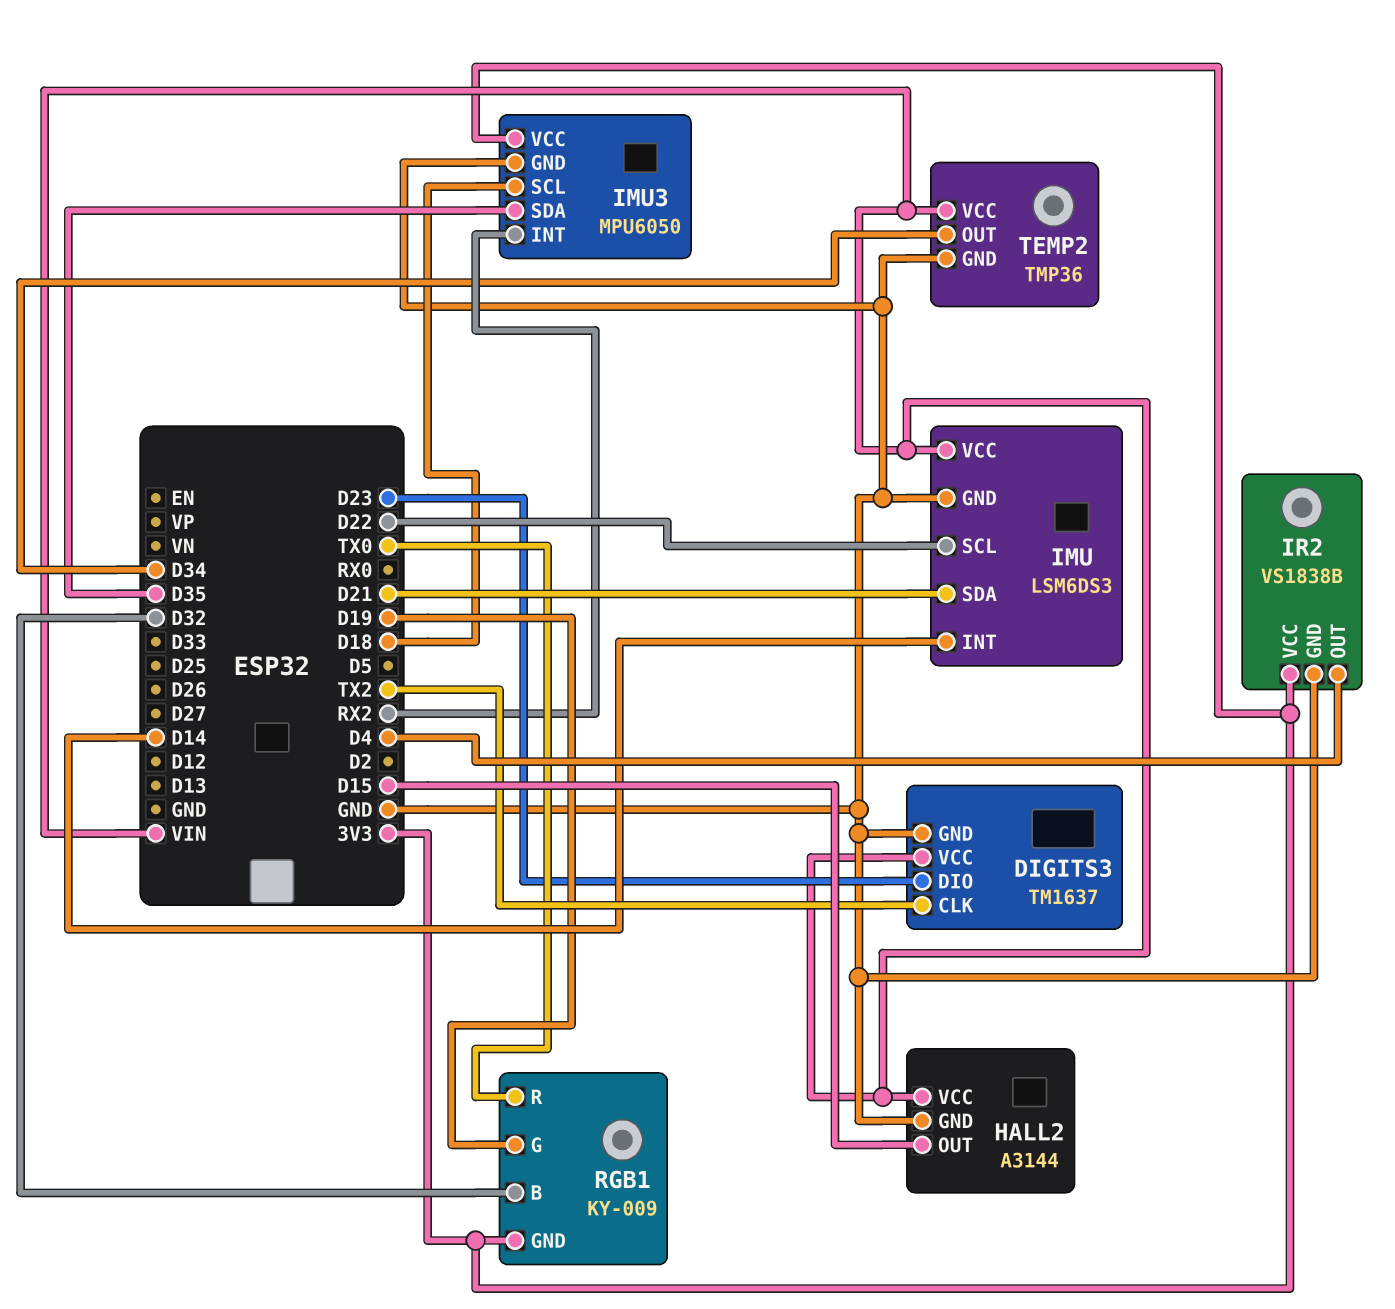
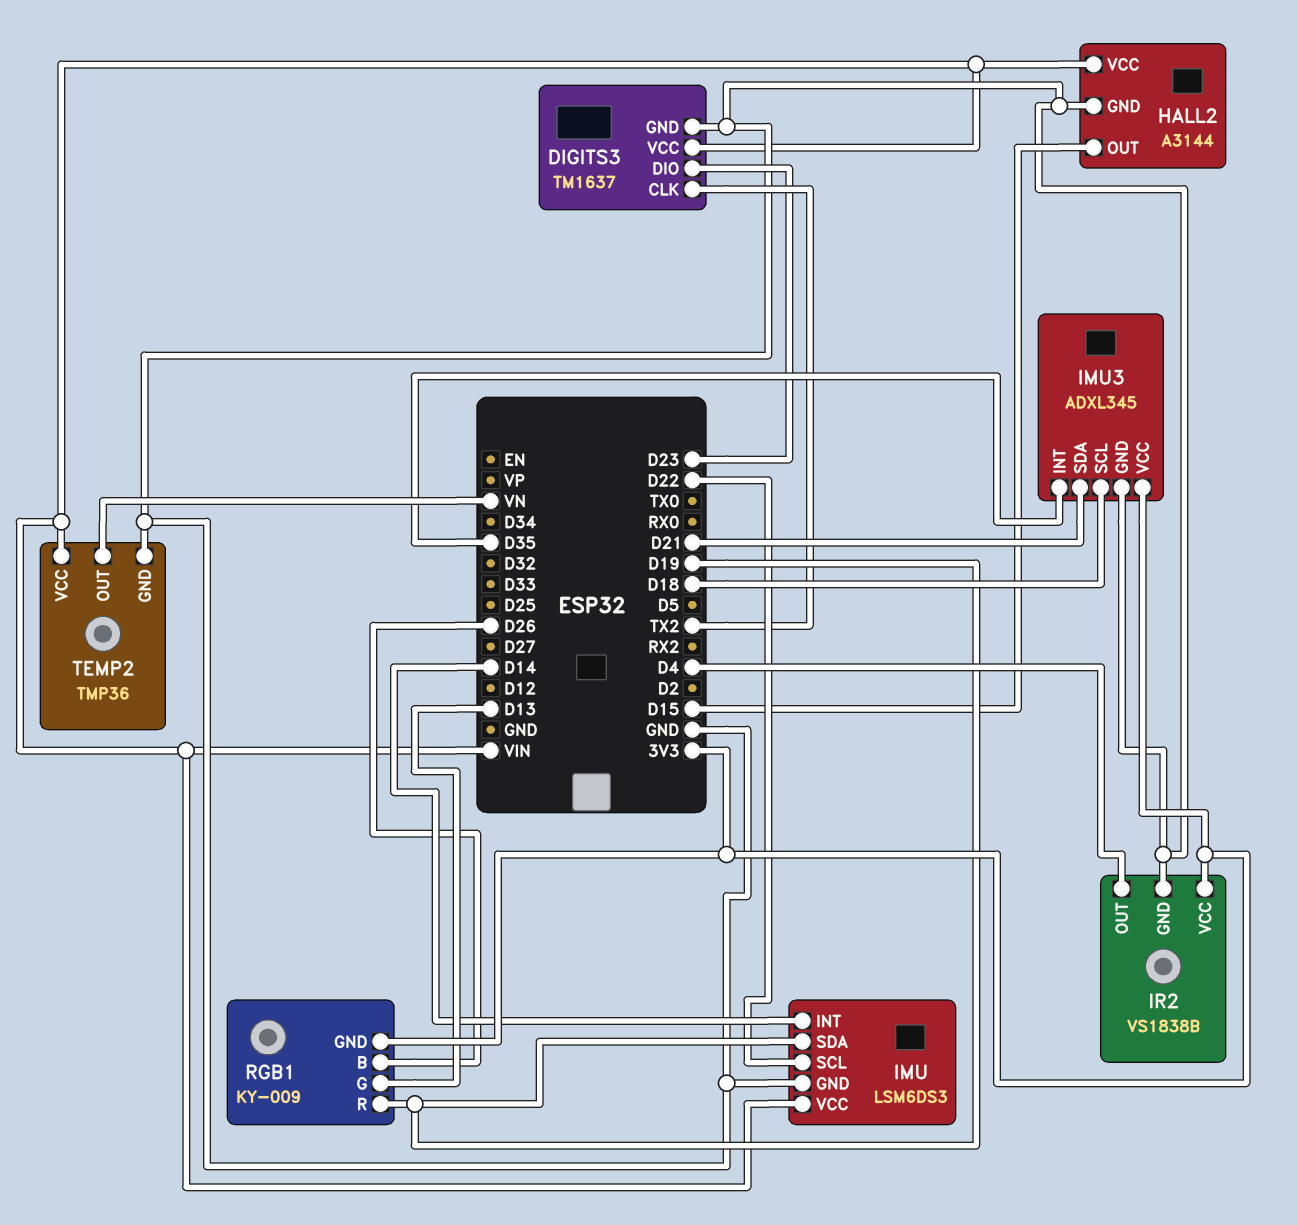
IMU pin SDA: D21 -> D19
IMU3: MPU6050 -> ADXL345
IMU3 pin INT: RX2 -> D35
IMU3 pin SDA: D35 -> D21
RGB1 pin B: D32 -> D26
RGB1 pin G: D19 -> D13
RGB1 pin R: TX0 -> D19
TEMP2 pin OUT: D34 -> VN

